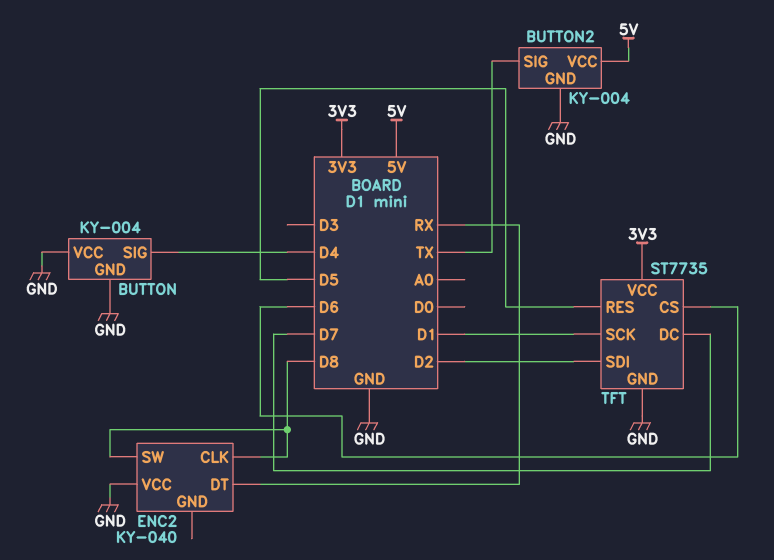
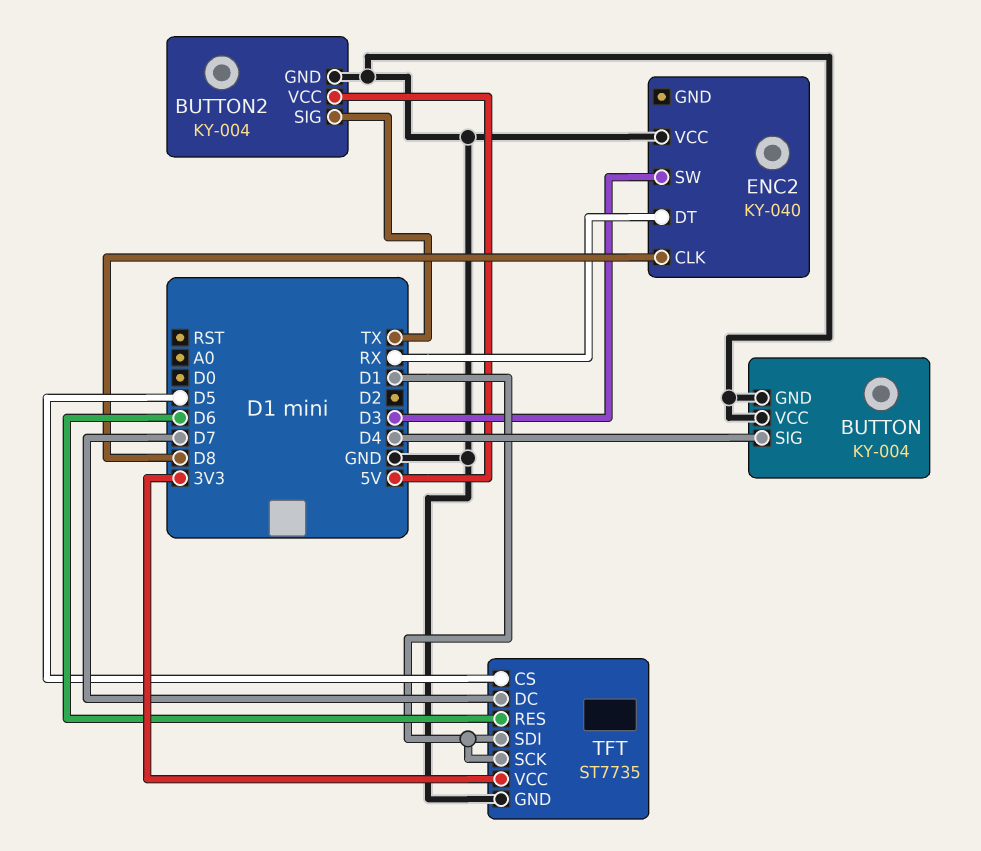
ENC2 pin SW: D8 -> D3
TFT pin CS: D6 -> D5
TFT pin RES: D5 -> D6
TFT pin SDI: D2 -> D1

